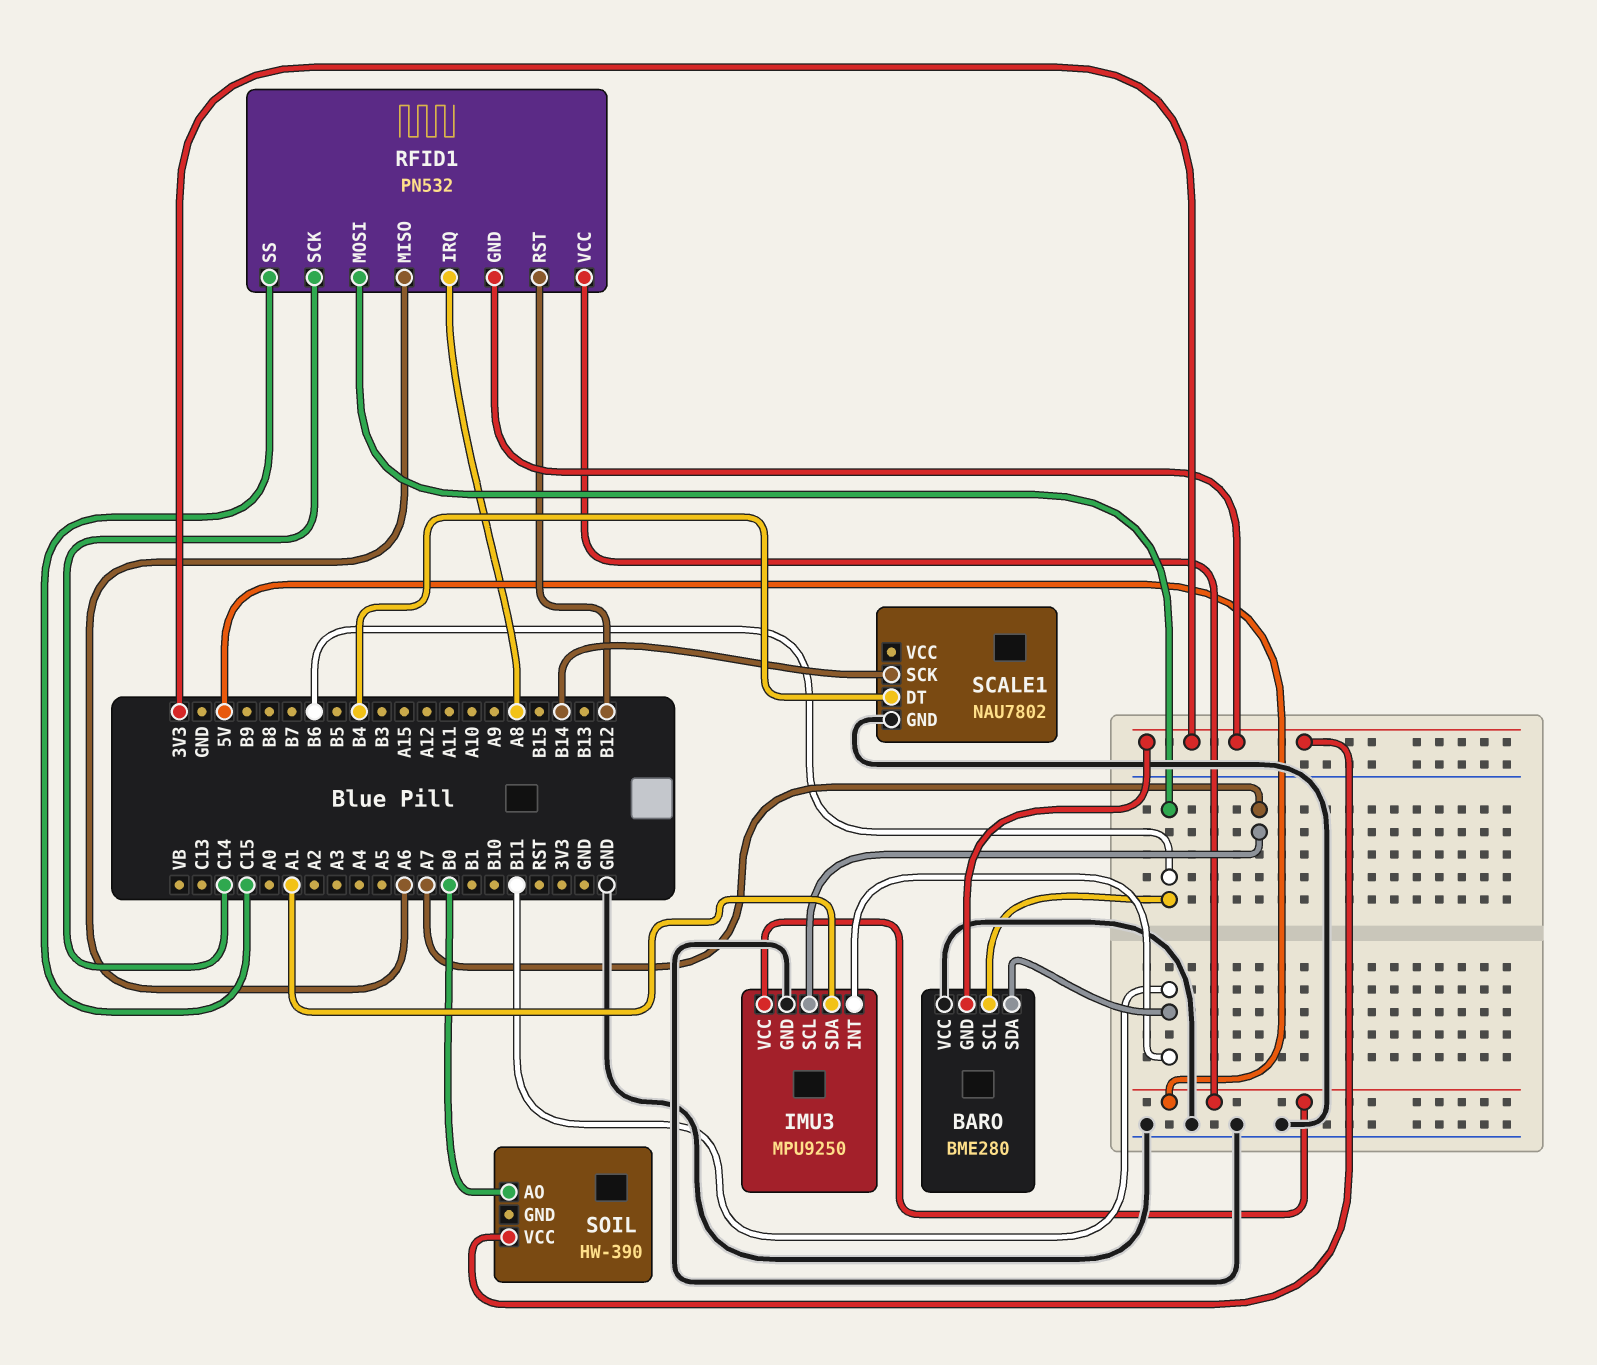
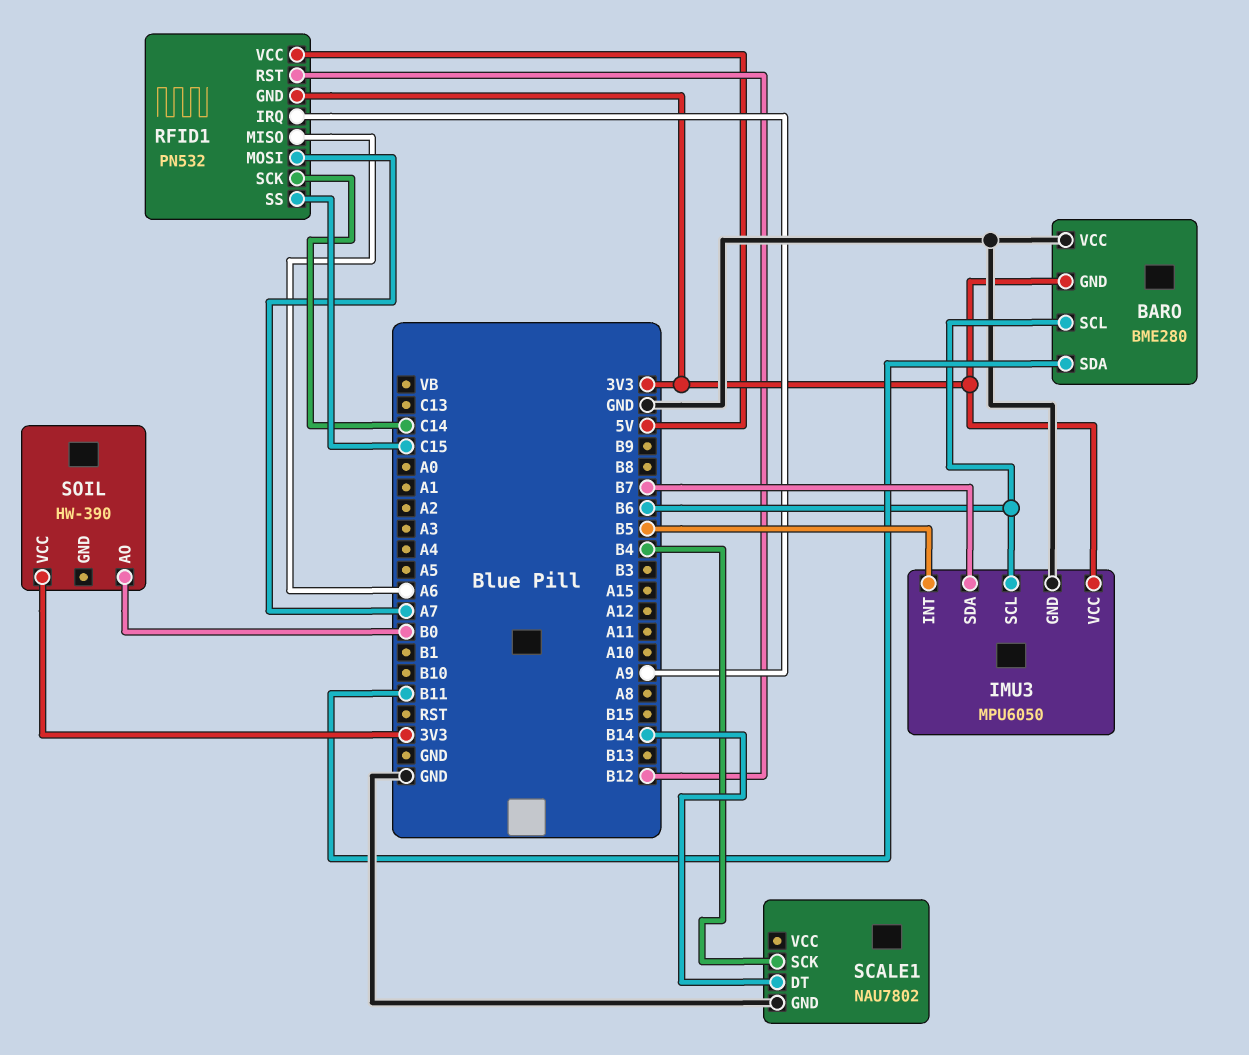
IMU3: MPU9250 -> MPU6050
IMU3 pin INT: B11 -> B5
IMU3 pin SCL: A7 -> B6
IMU3 pin SDA: A1 -> B7
IMU3 pin VCC: 5V -> 3V3
RFID1 pin IRQ: A8 -> A9
RFID1 pin MOSI: B6 -> A7
SCALE1 pin DT: B4 -> B14
SCALE1 pin SCK: B14 -> B4

